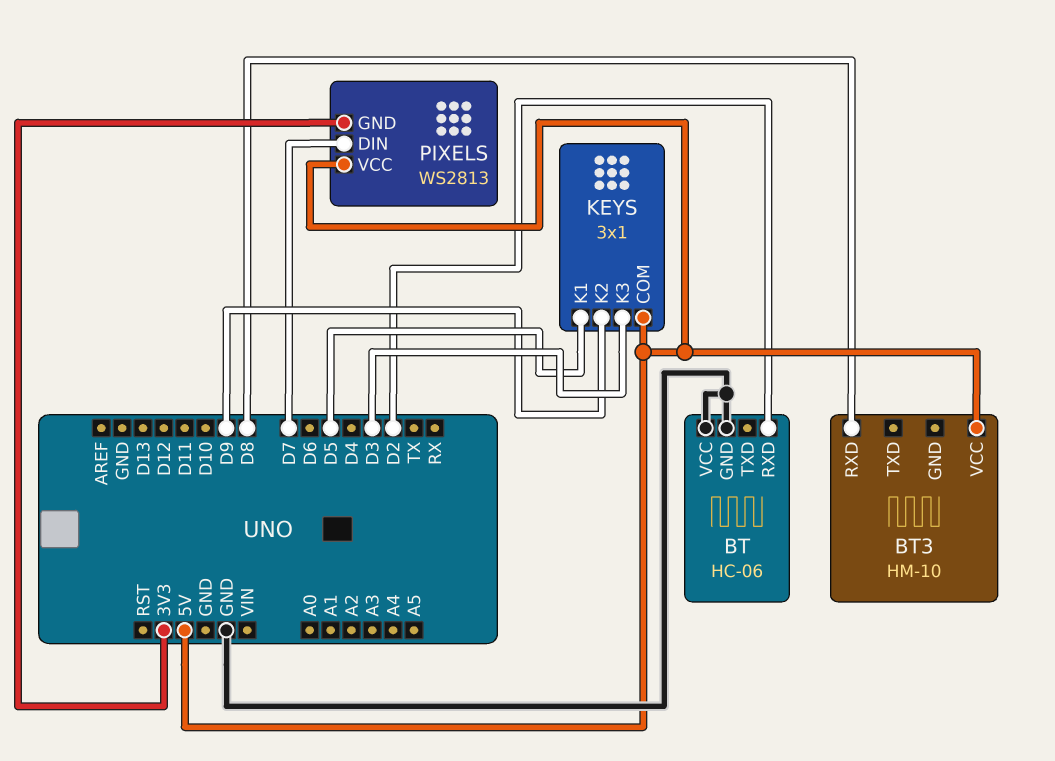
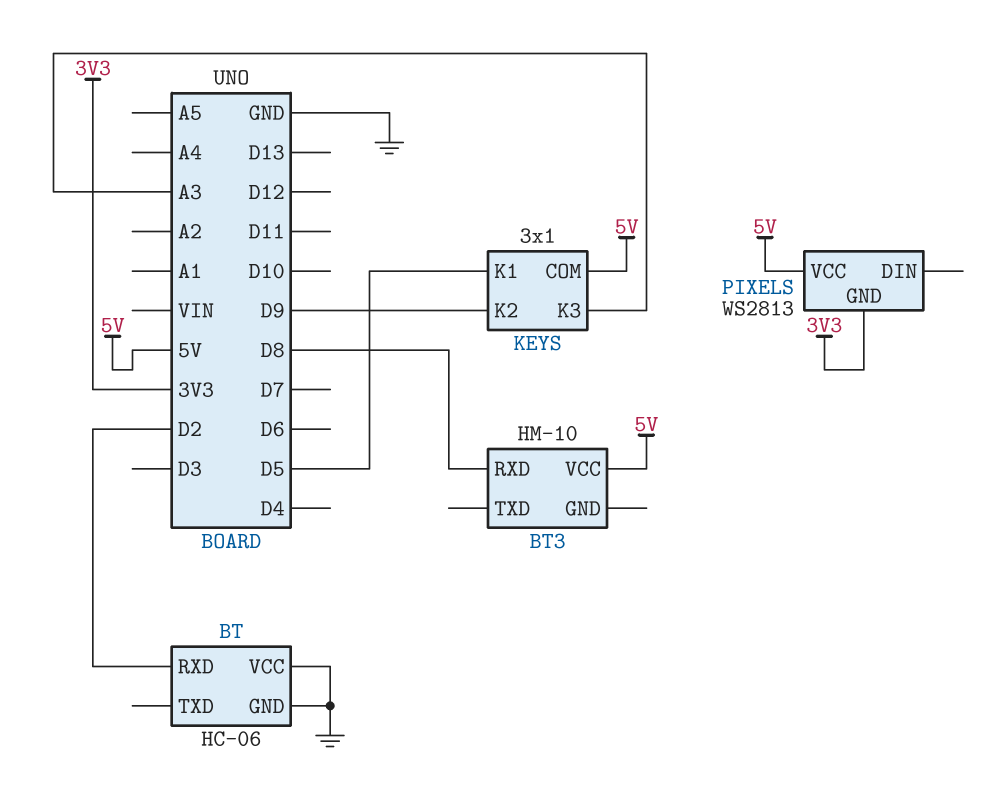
KEYS pin K3: D3 -> A3
PIXELS pin DIN: D7 -> none

